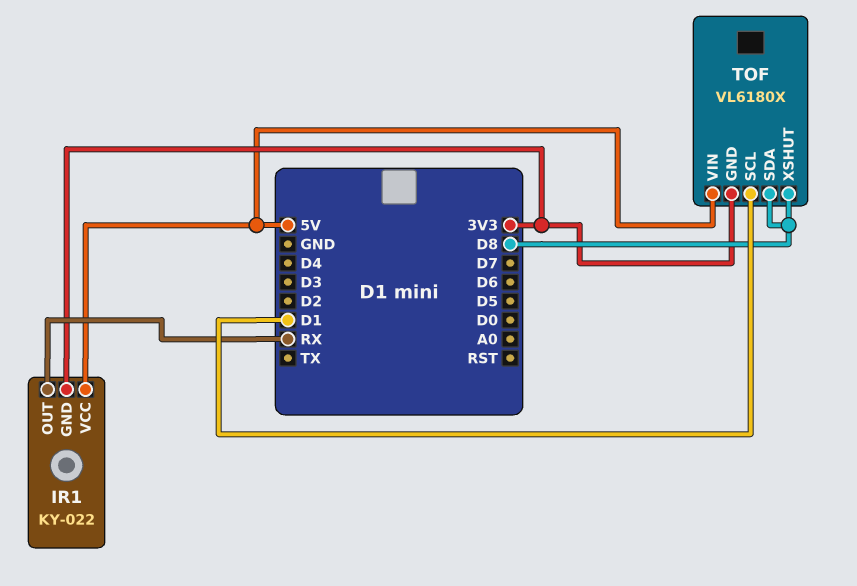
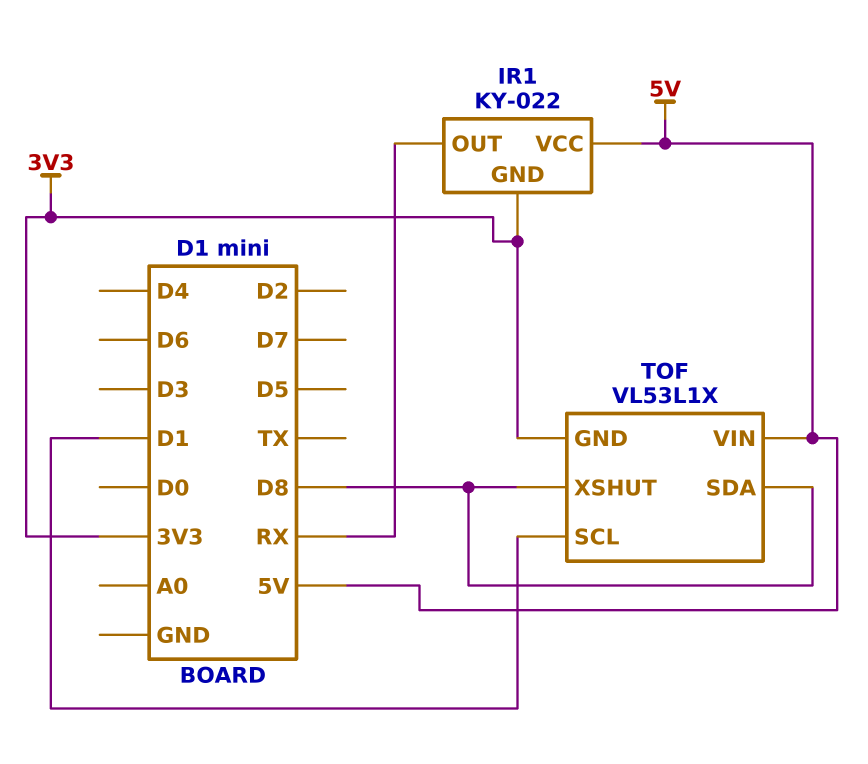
TOF: VL6180X -> VL53L1X

